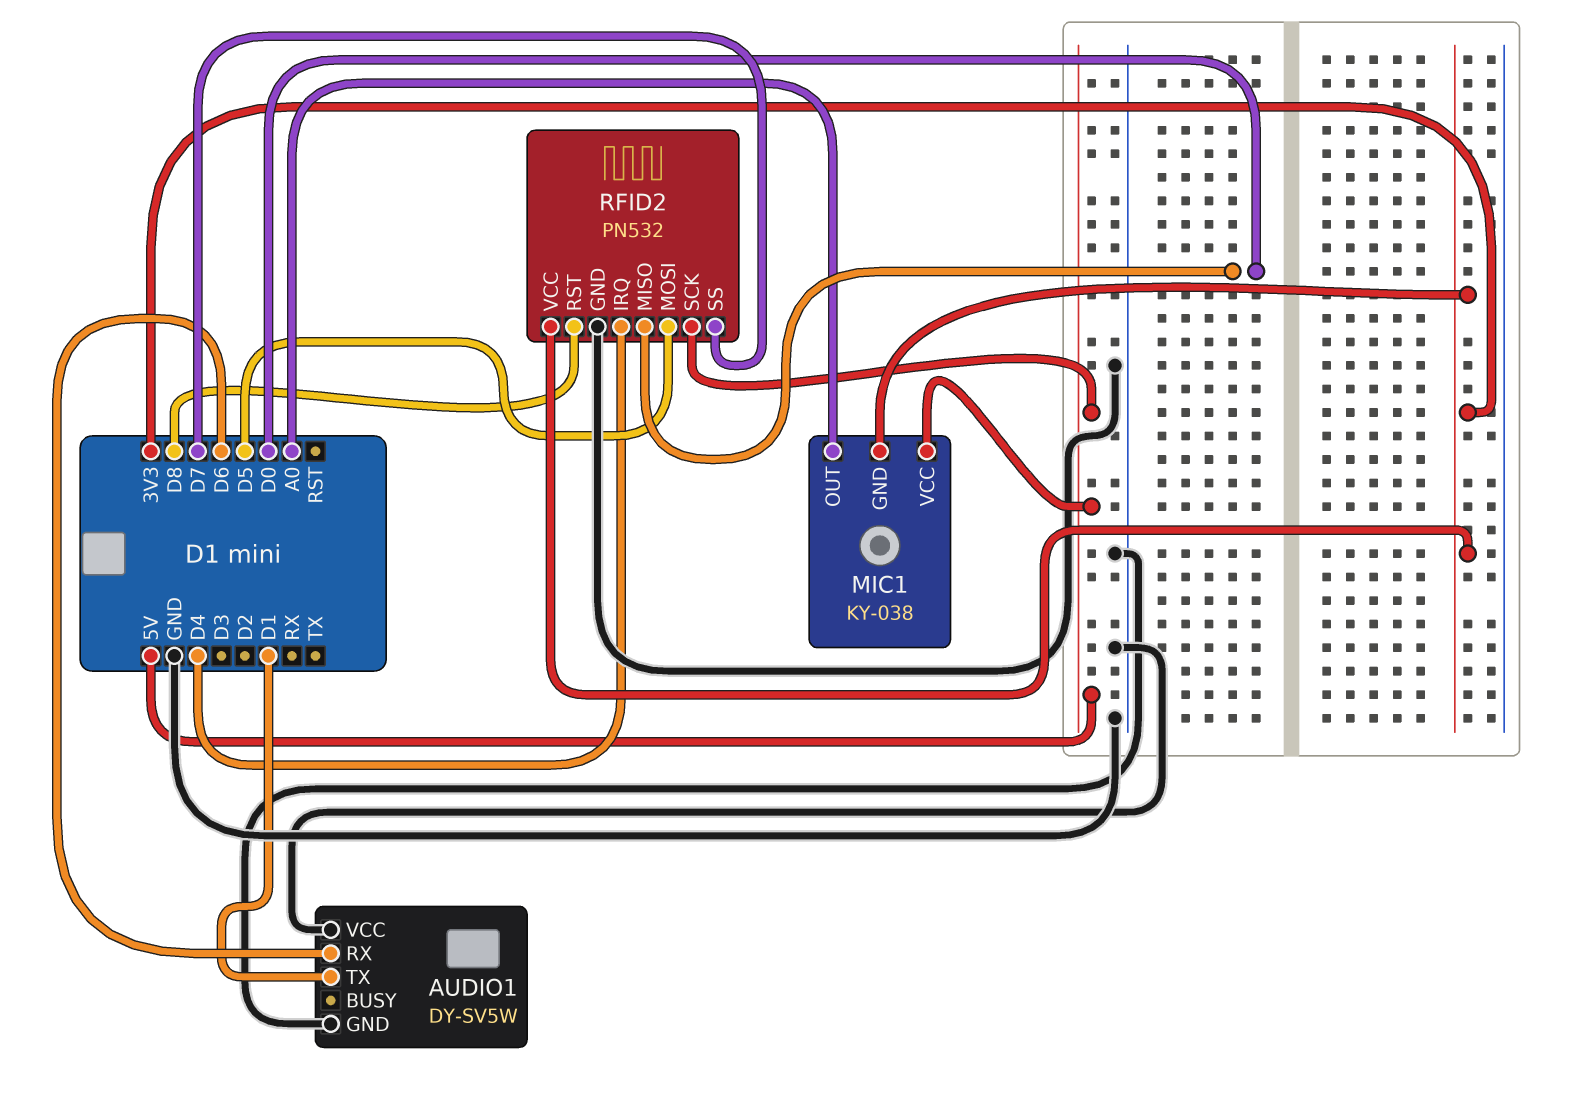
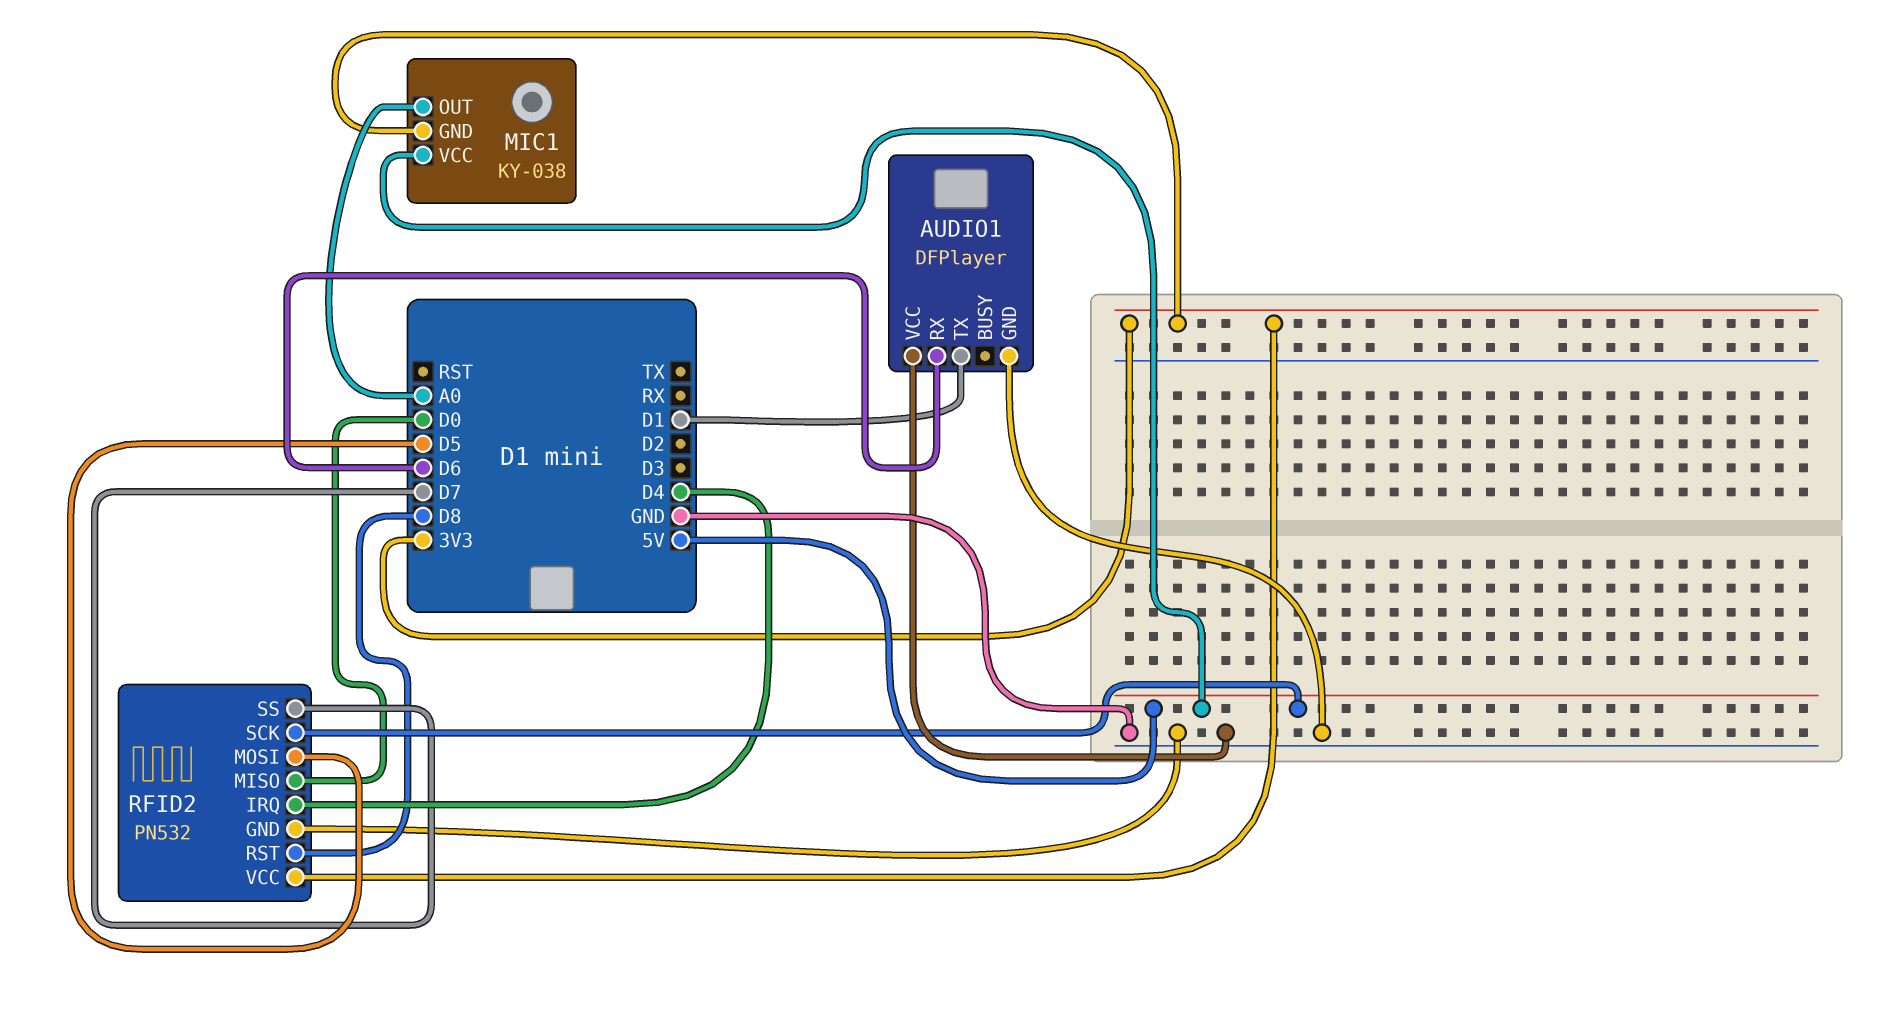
AUDIO1: DY-SV5W -> DFPlayer

